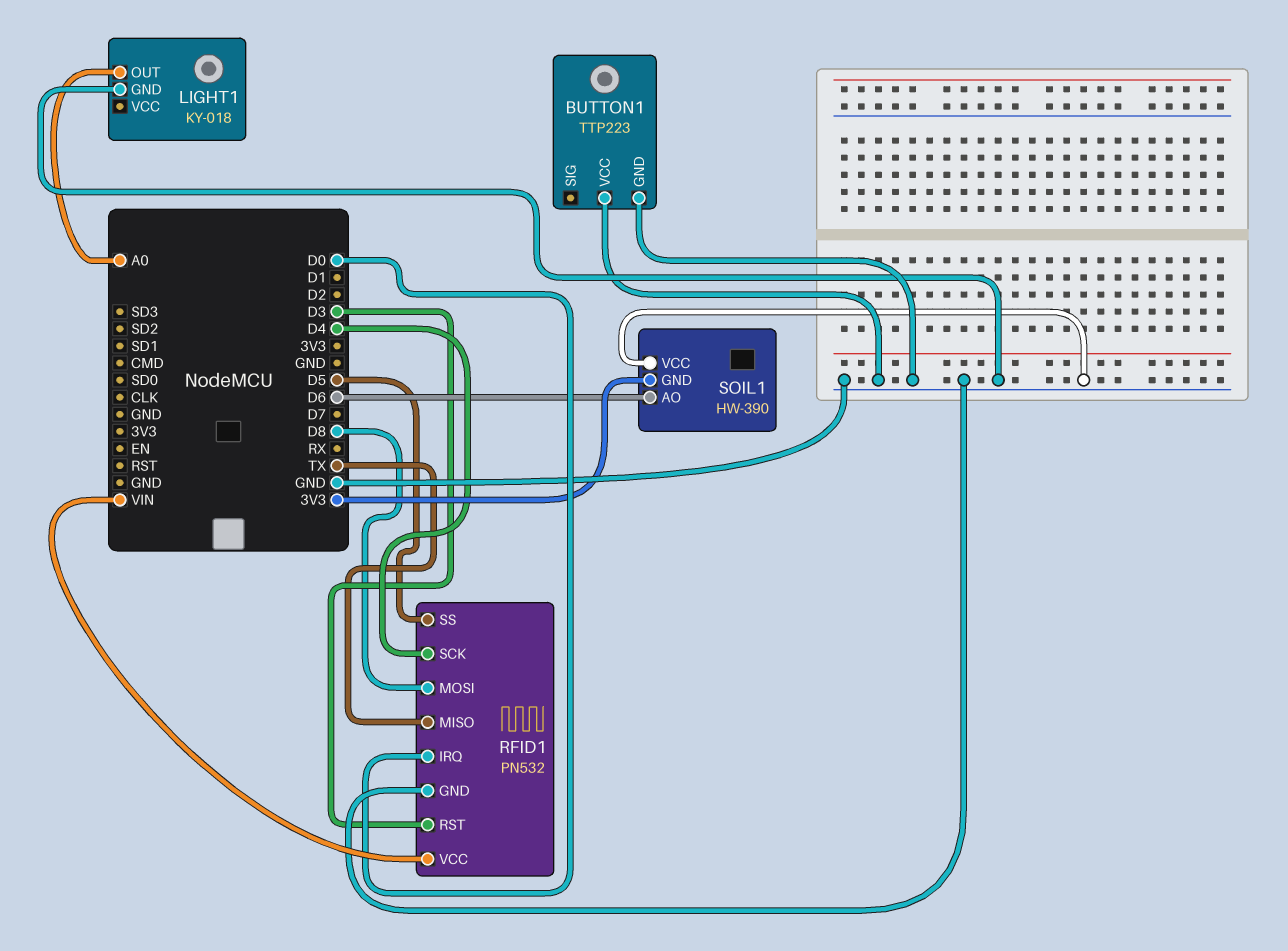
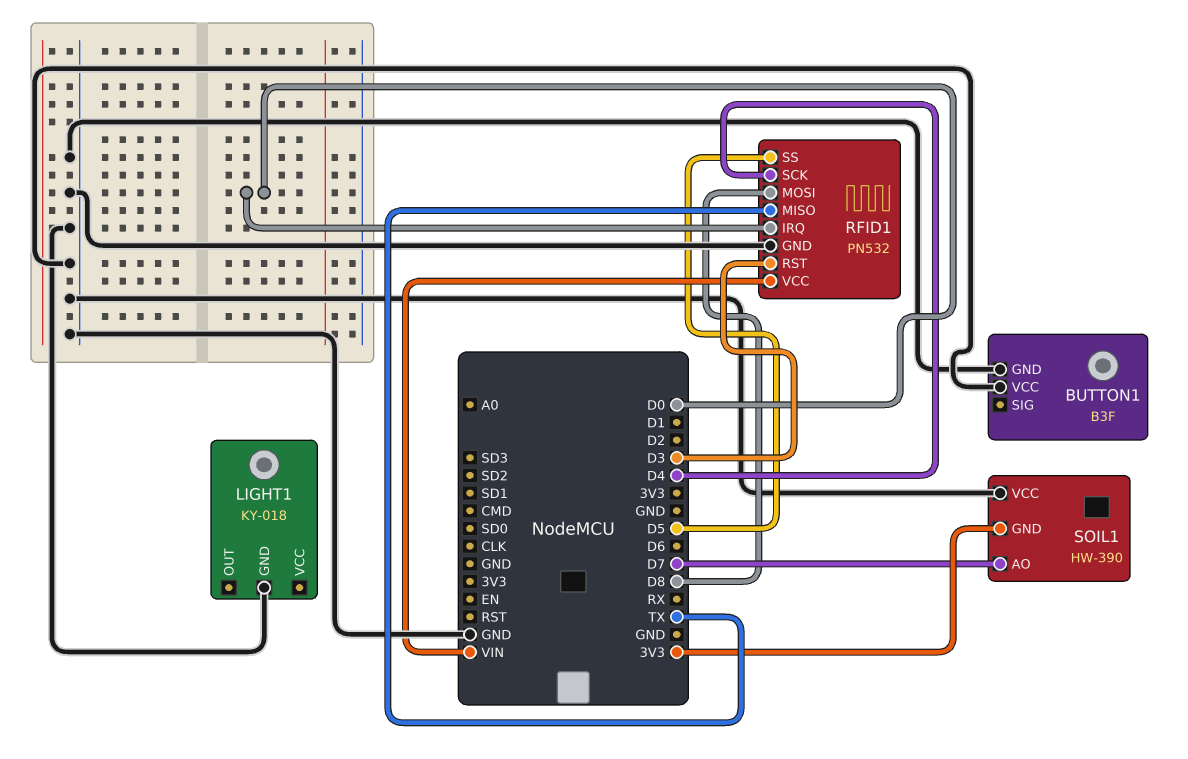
BUTTON1: TTP223 -> B3F
LIGHT1 pin OUT: A0 -> none
SOIL1 pin AO: D6 -> D7

